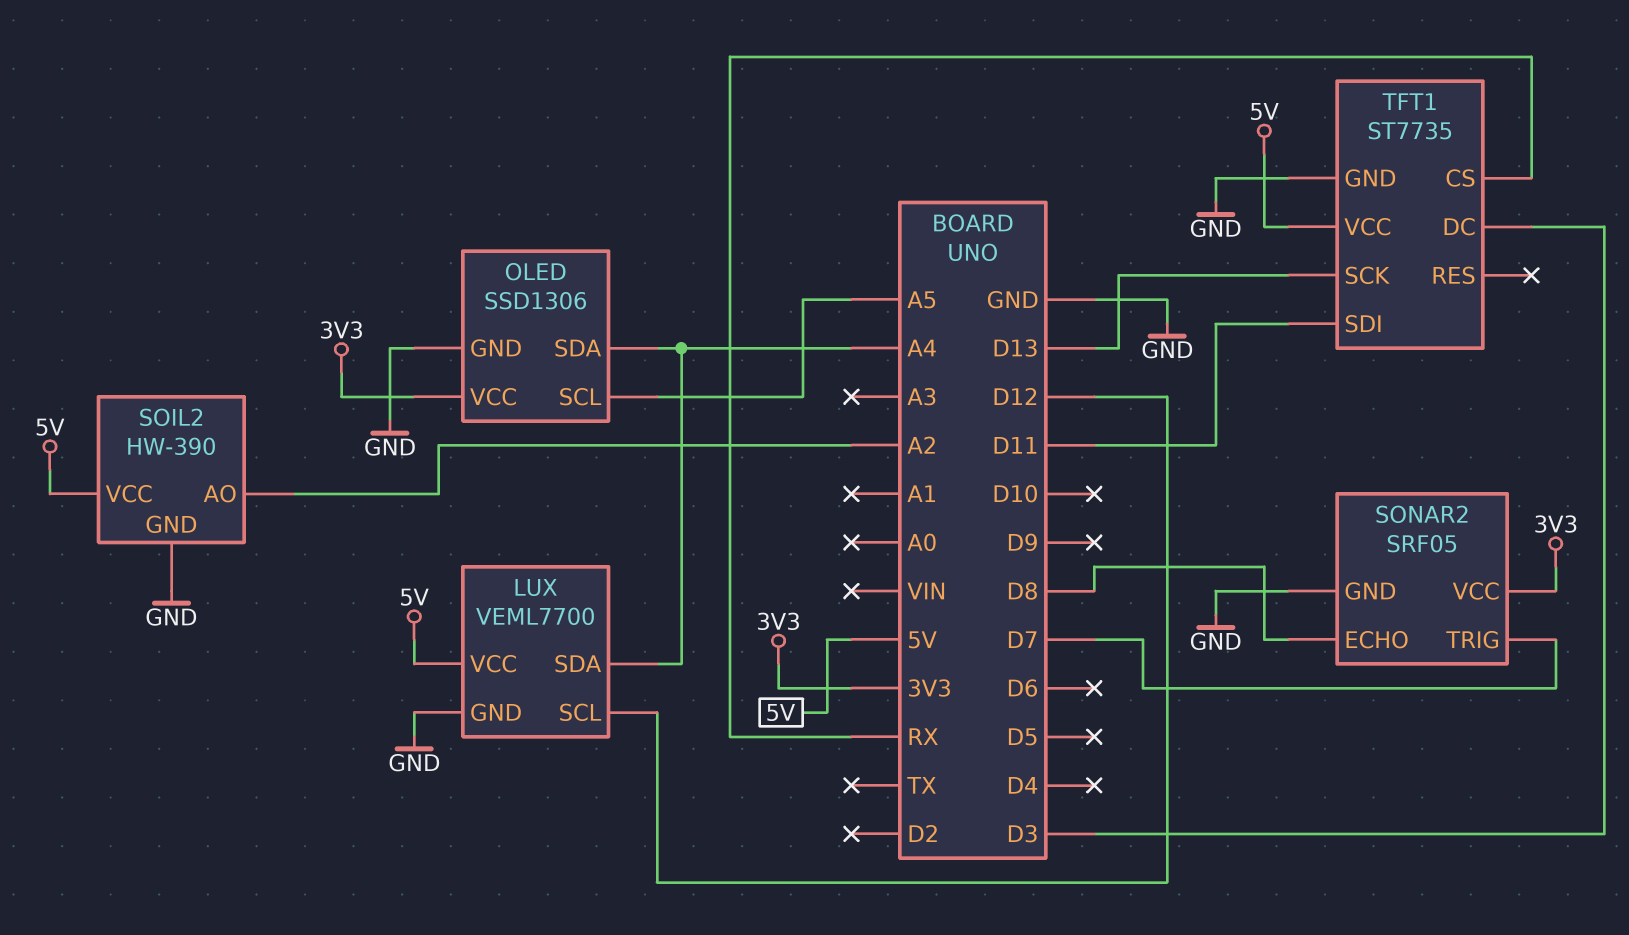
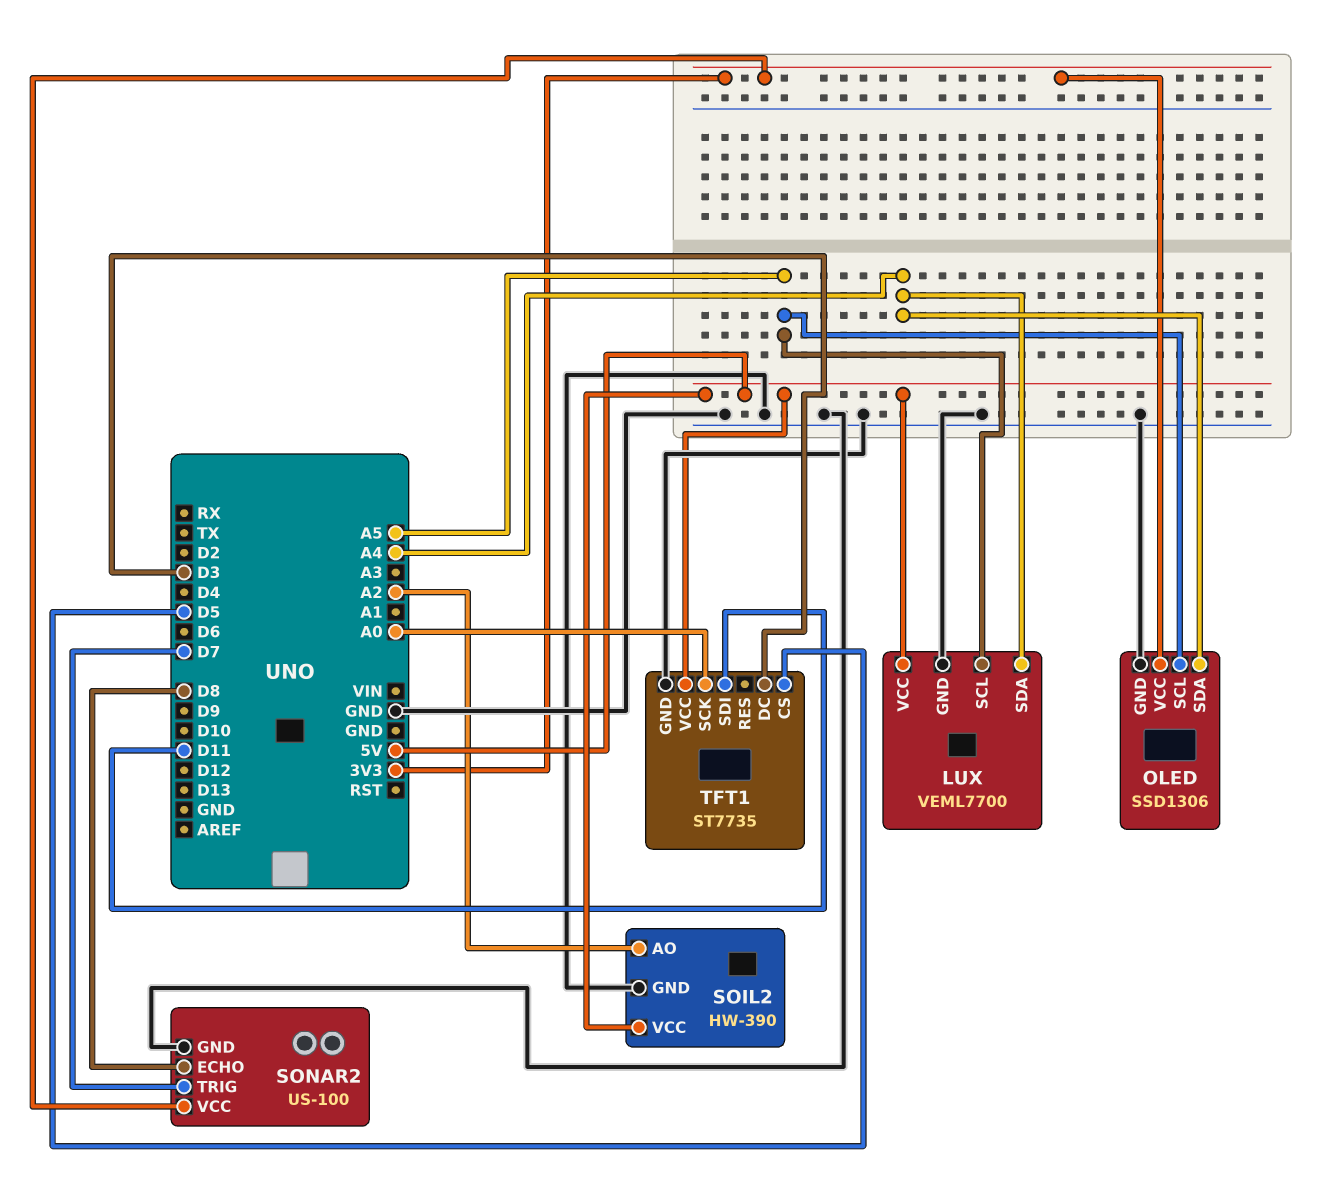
LUX pin SCL: D12 -> A5
SONAR2: SRF05 -> US-100
TFT1 pin CS: RX -> D5
TFT1 pin SCK: D13 -> A0

